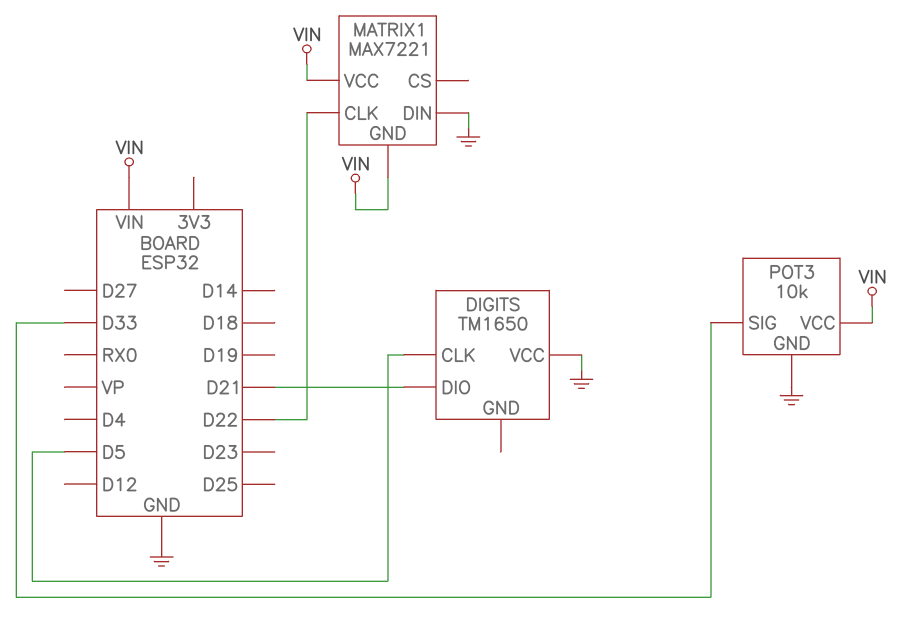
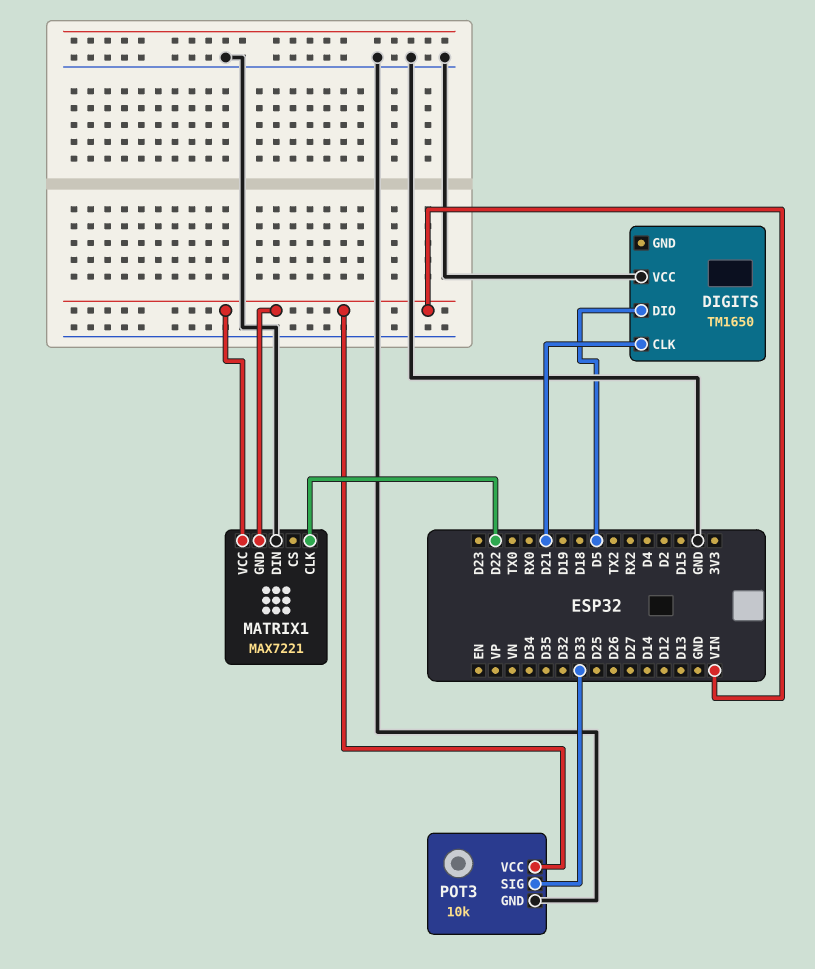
DIGITS pin CLK: D5 -> D21
DIGITS pin DIO: D21 -> D5

